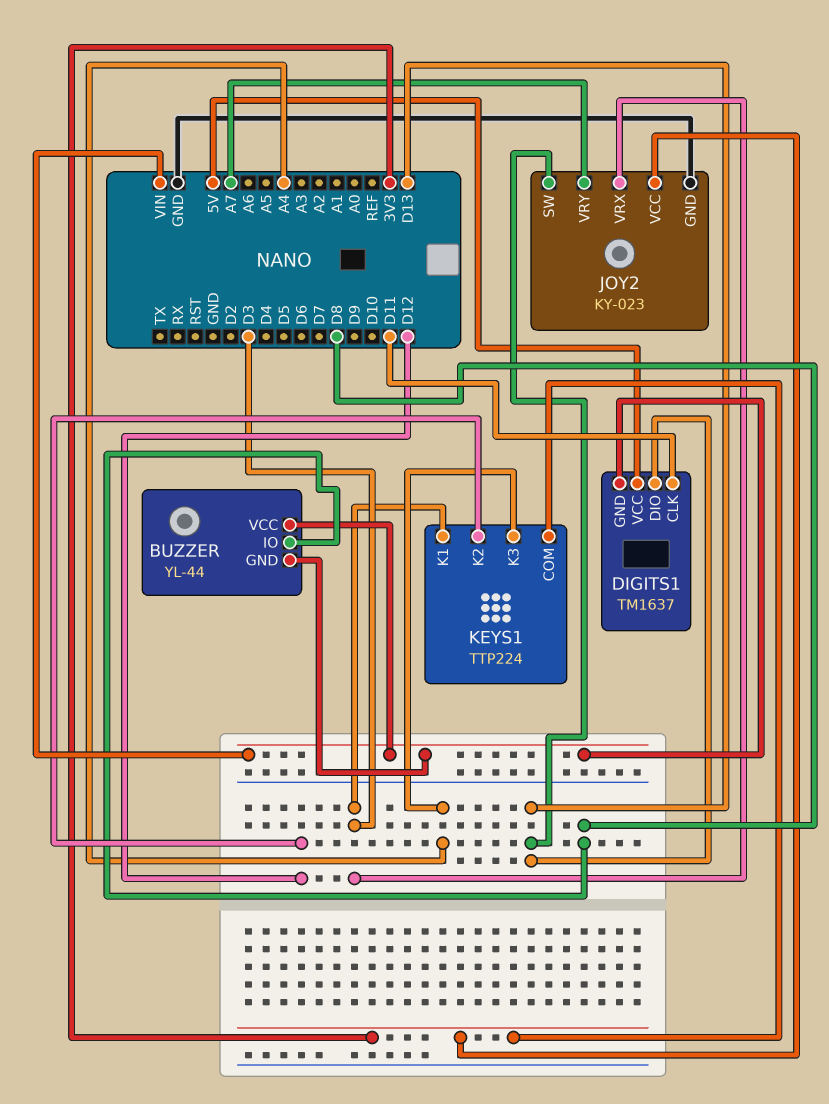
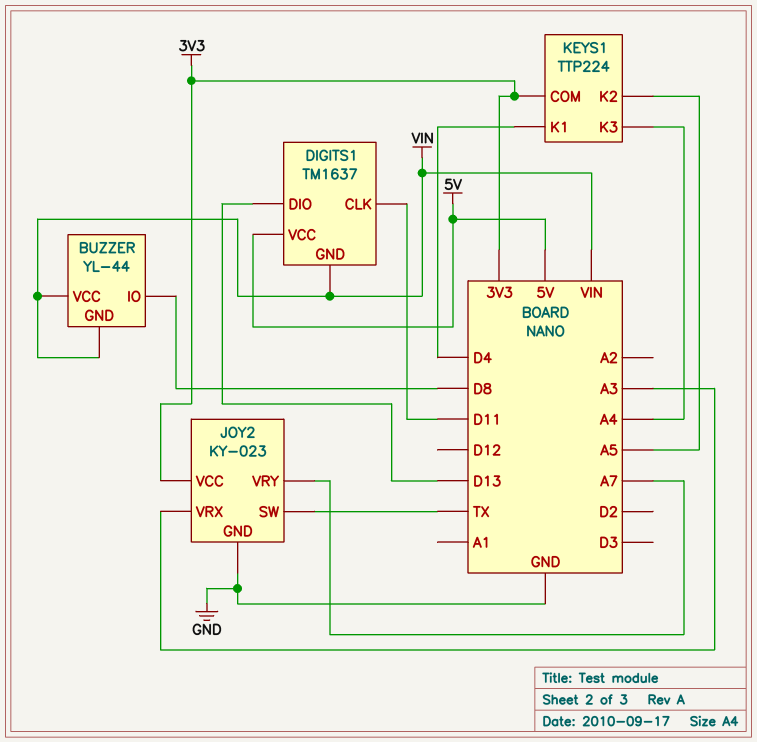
JOY2 pin SW: D13 -> TX
JOY2 pin VRX: D3 -> A3
KEYS1 pin K1: D3 -> D4
KEYS1 pin K2: D12 -> A5

